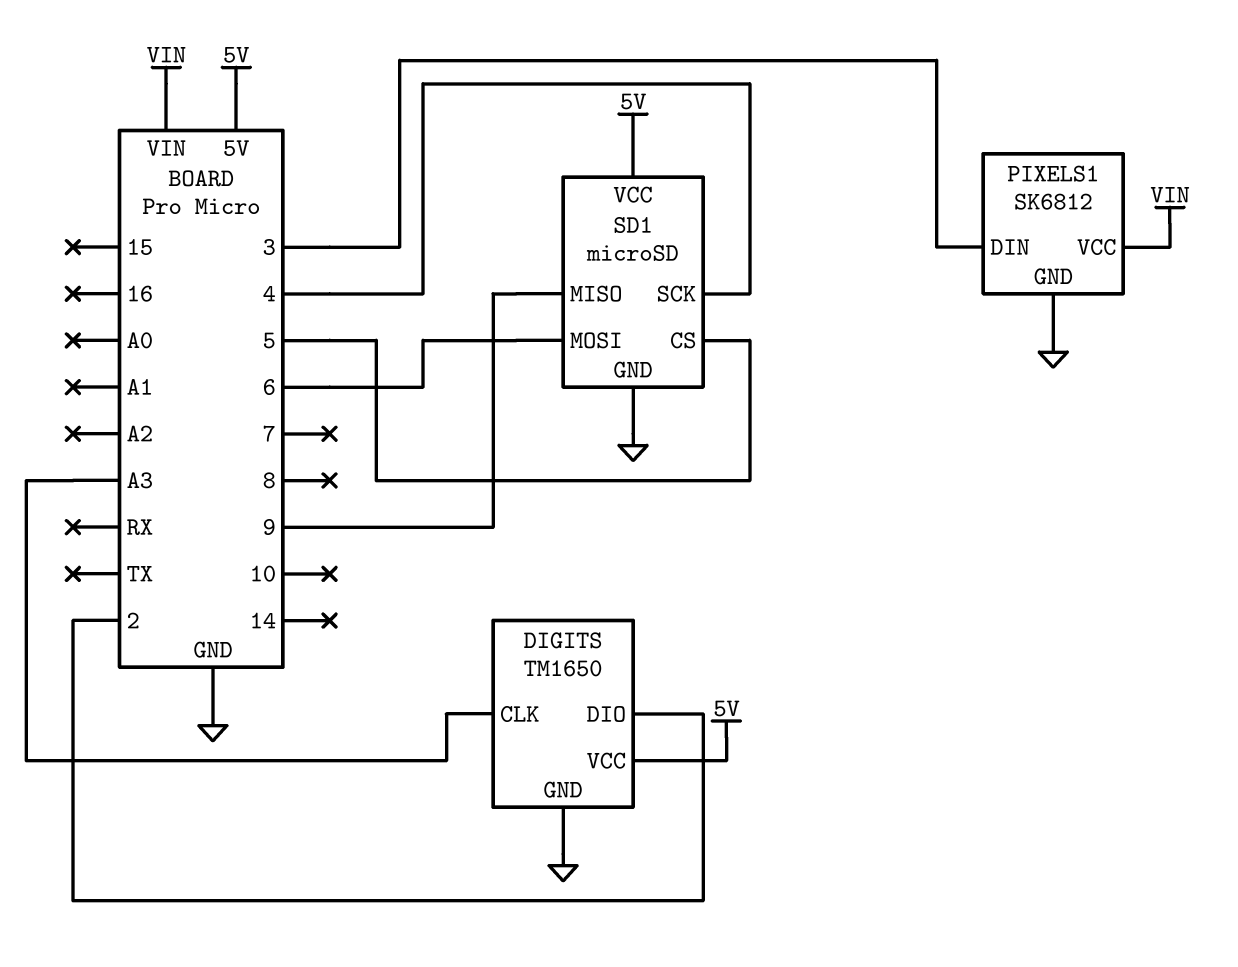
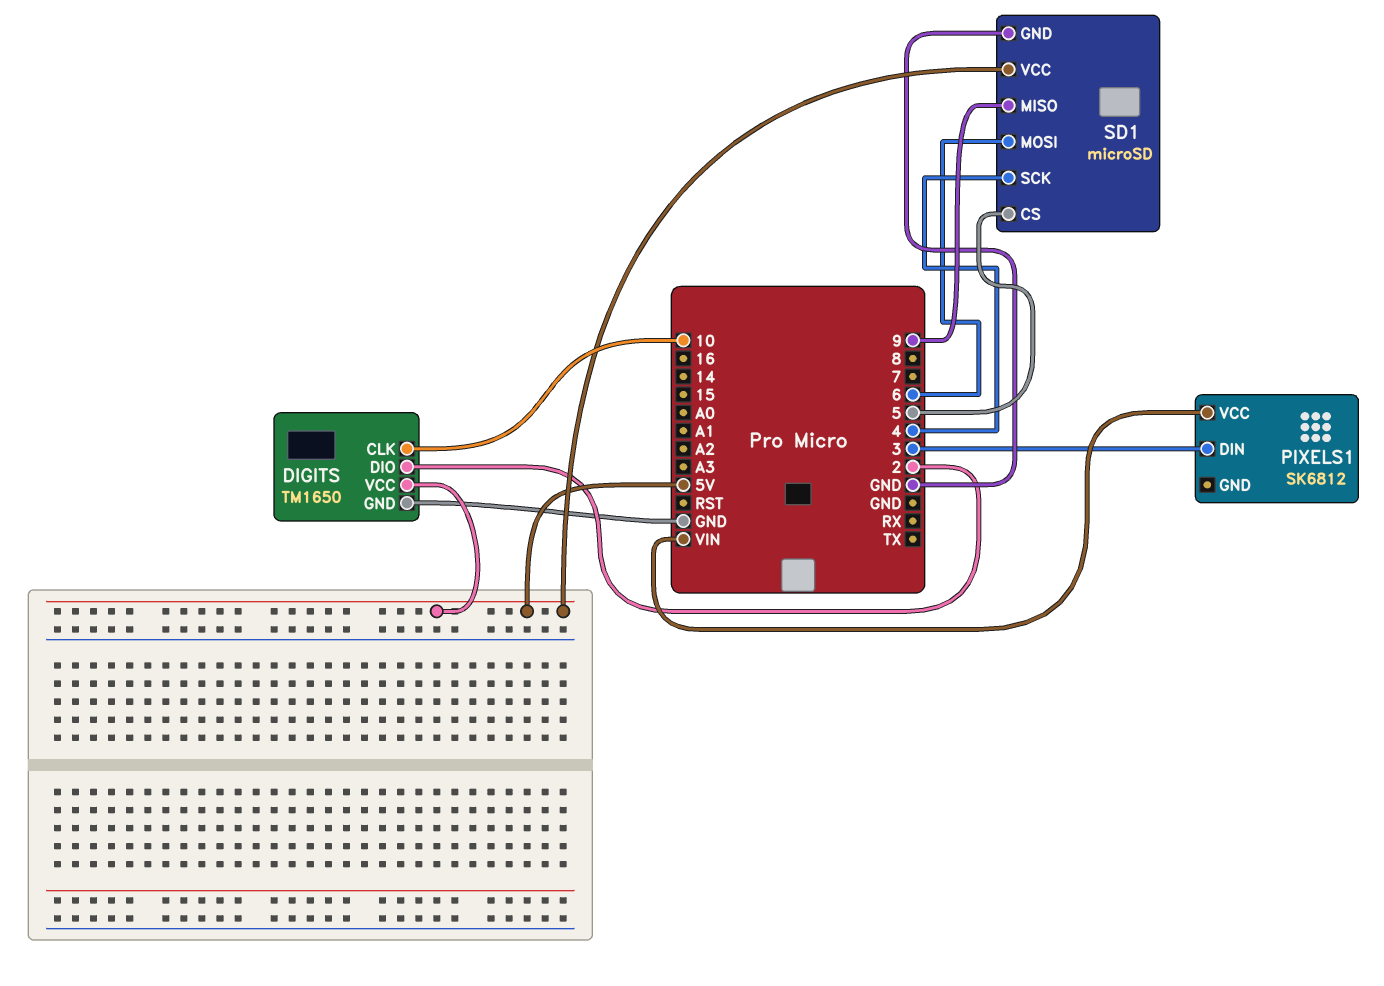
DIGITS pin CLK: A3 -> 10
PIXELS1 pin GND: GND -> none

